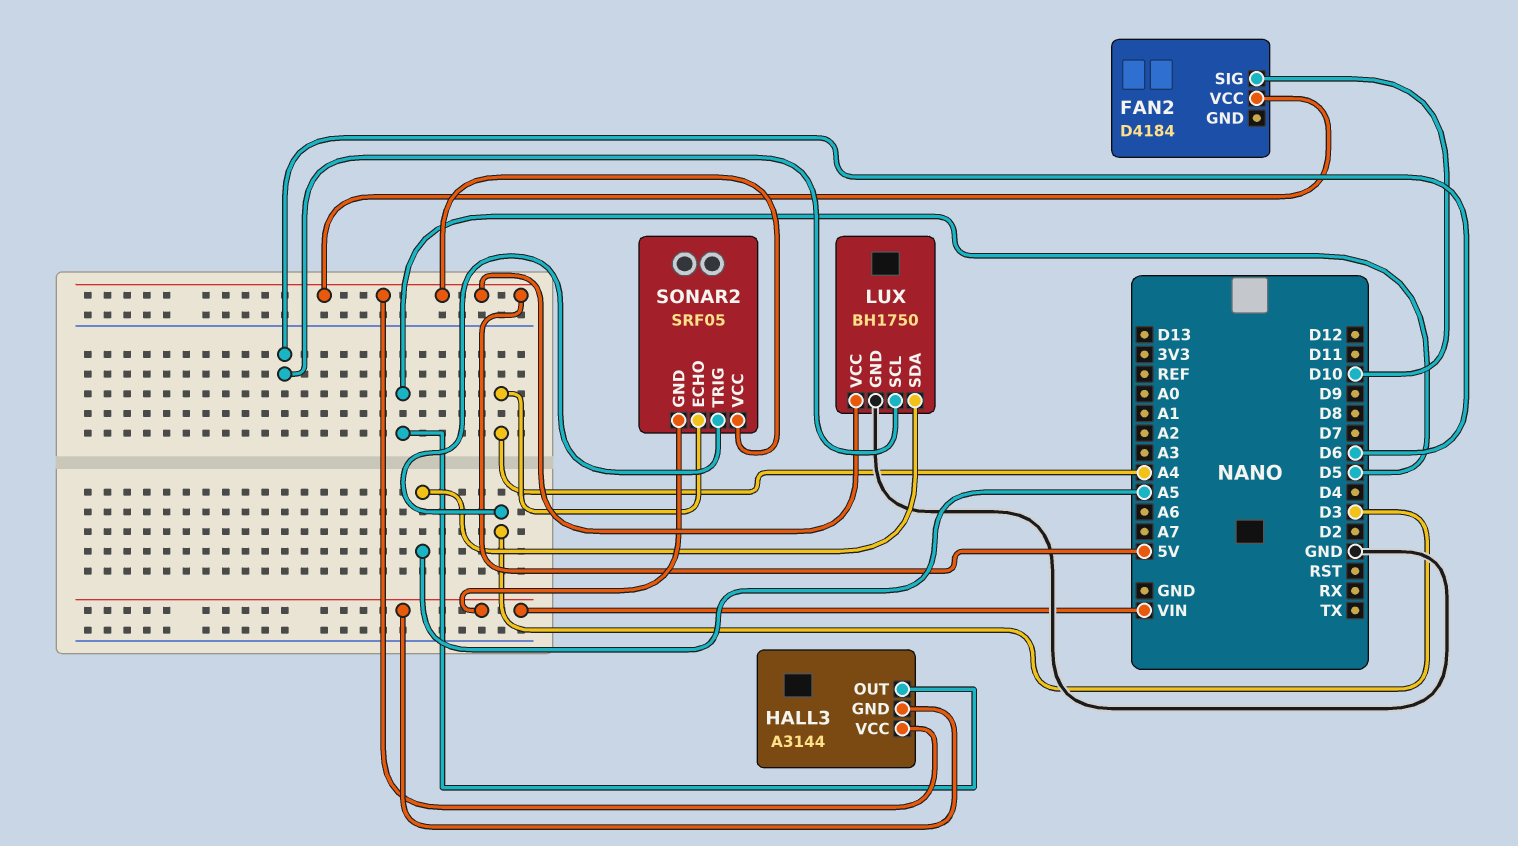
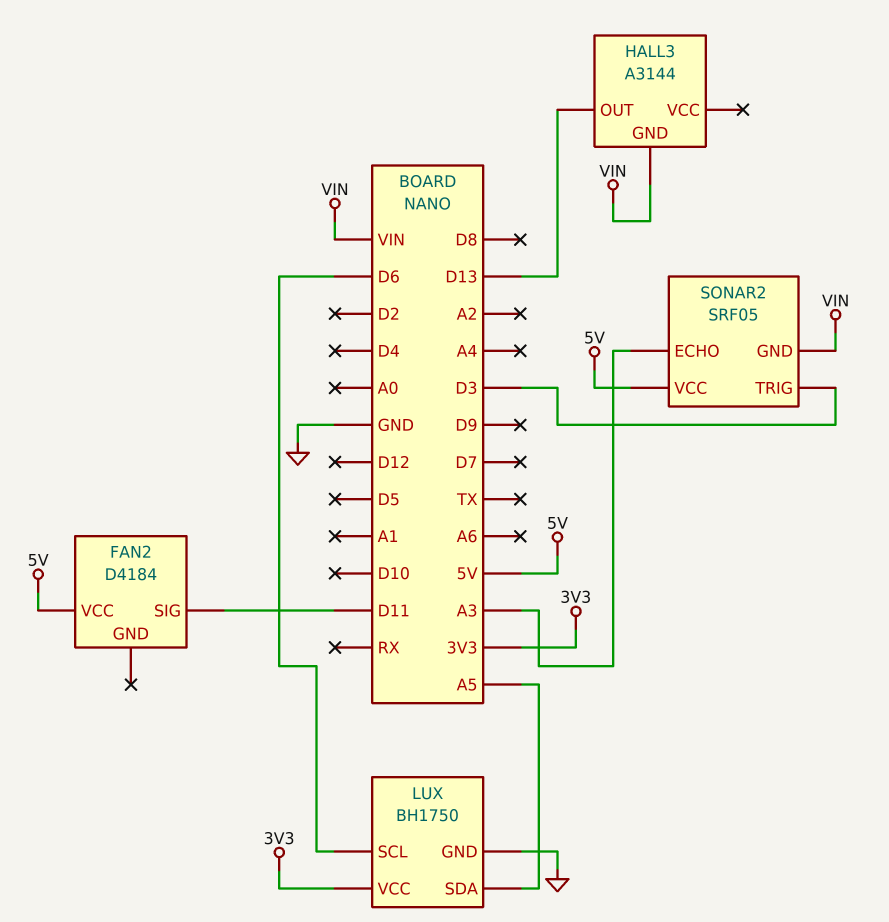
FAN2 pin SIG: D10 -> D11
HALL3 pin OUT: D5 -> D13
HALL3 pin VCC: 5V -> none
LUX pin VCC: 5V -> 3V3
SONAR2 pin ECHO: A4 -> A3

